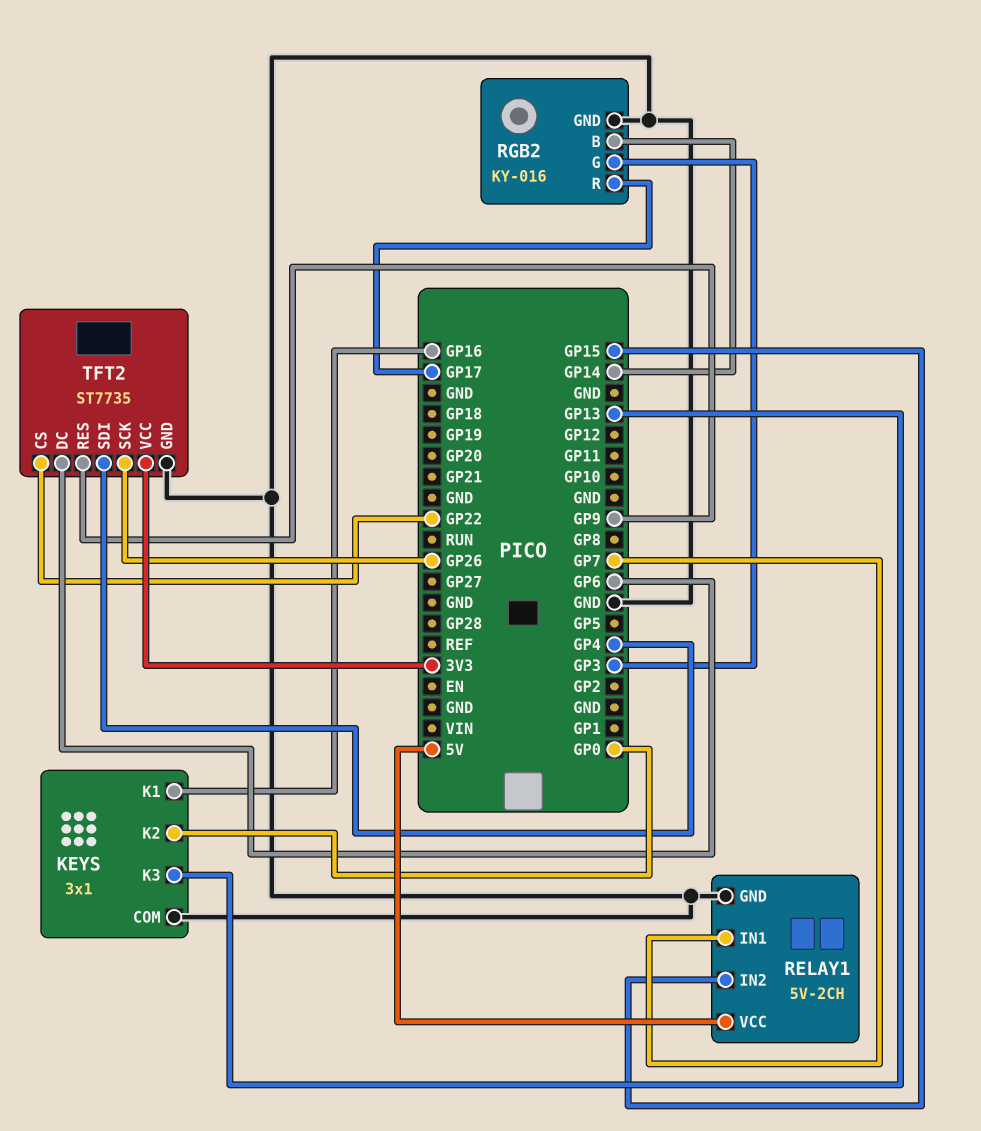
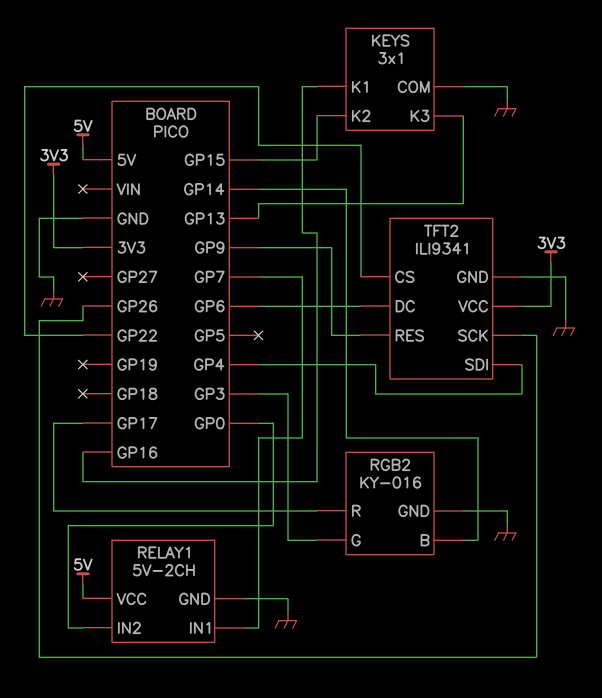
KEYS pin K2: GP0 -> GP15
RELAY1 pin IN2: GP15 -> GP0
TFT2: ST7735 -> ILI9341

